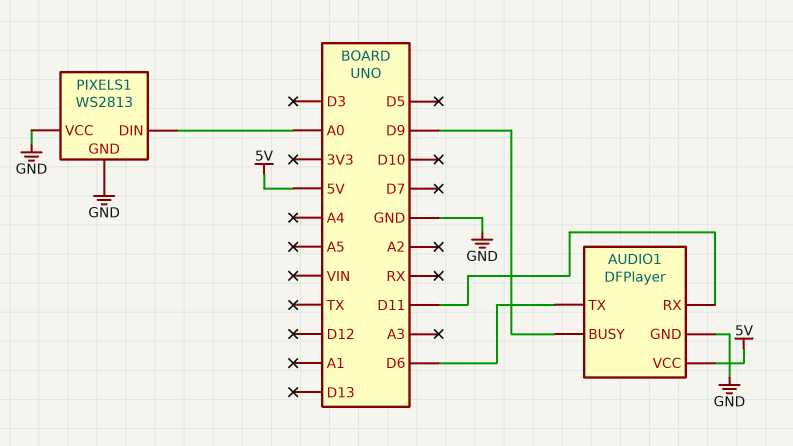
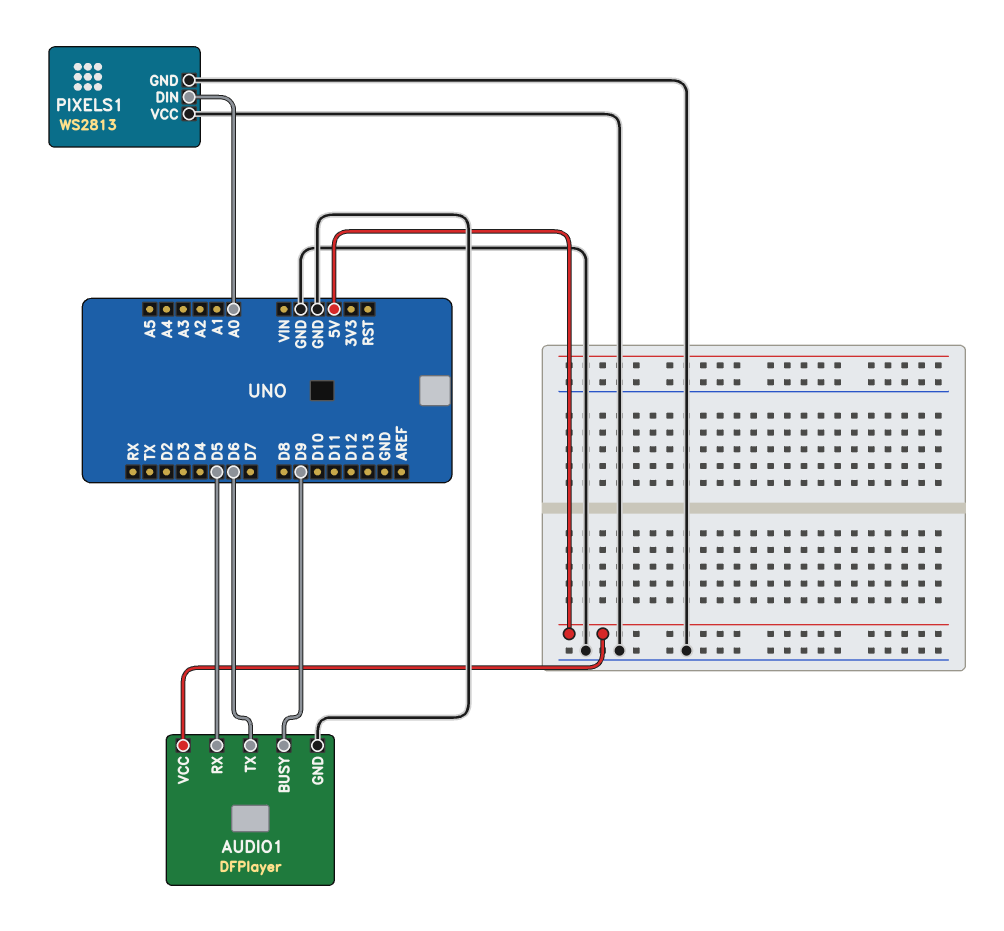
AUDIO1 pin RX: D11 -> D5

